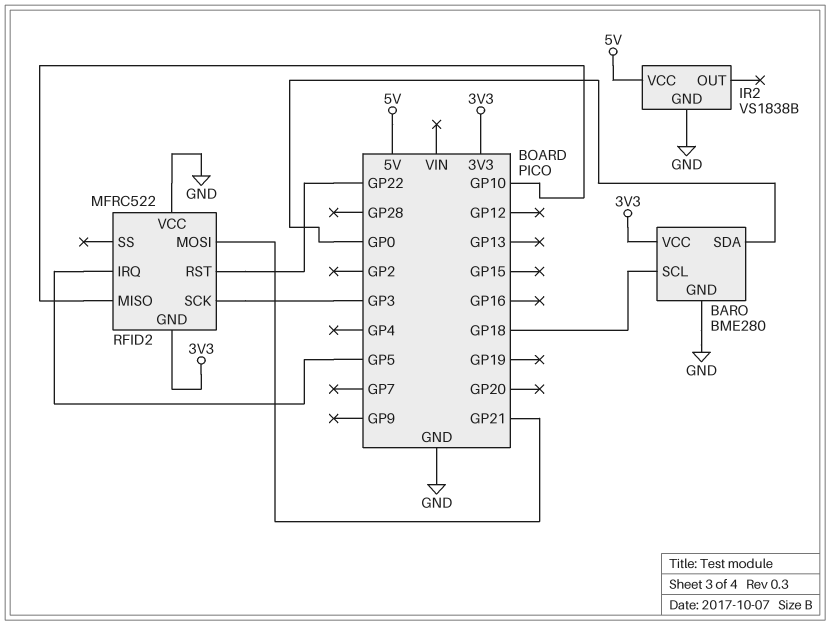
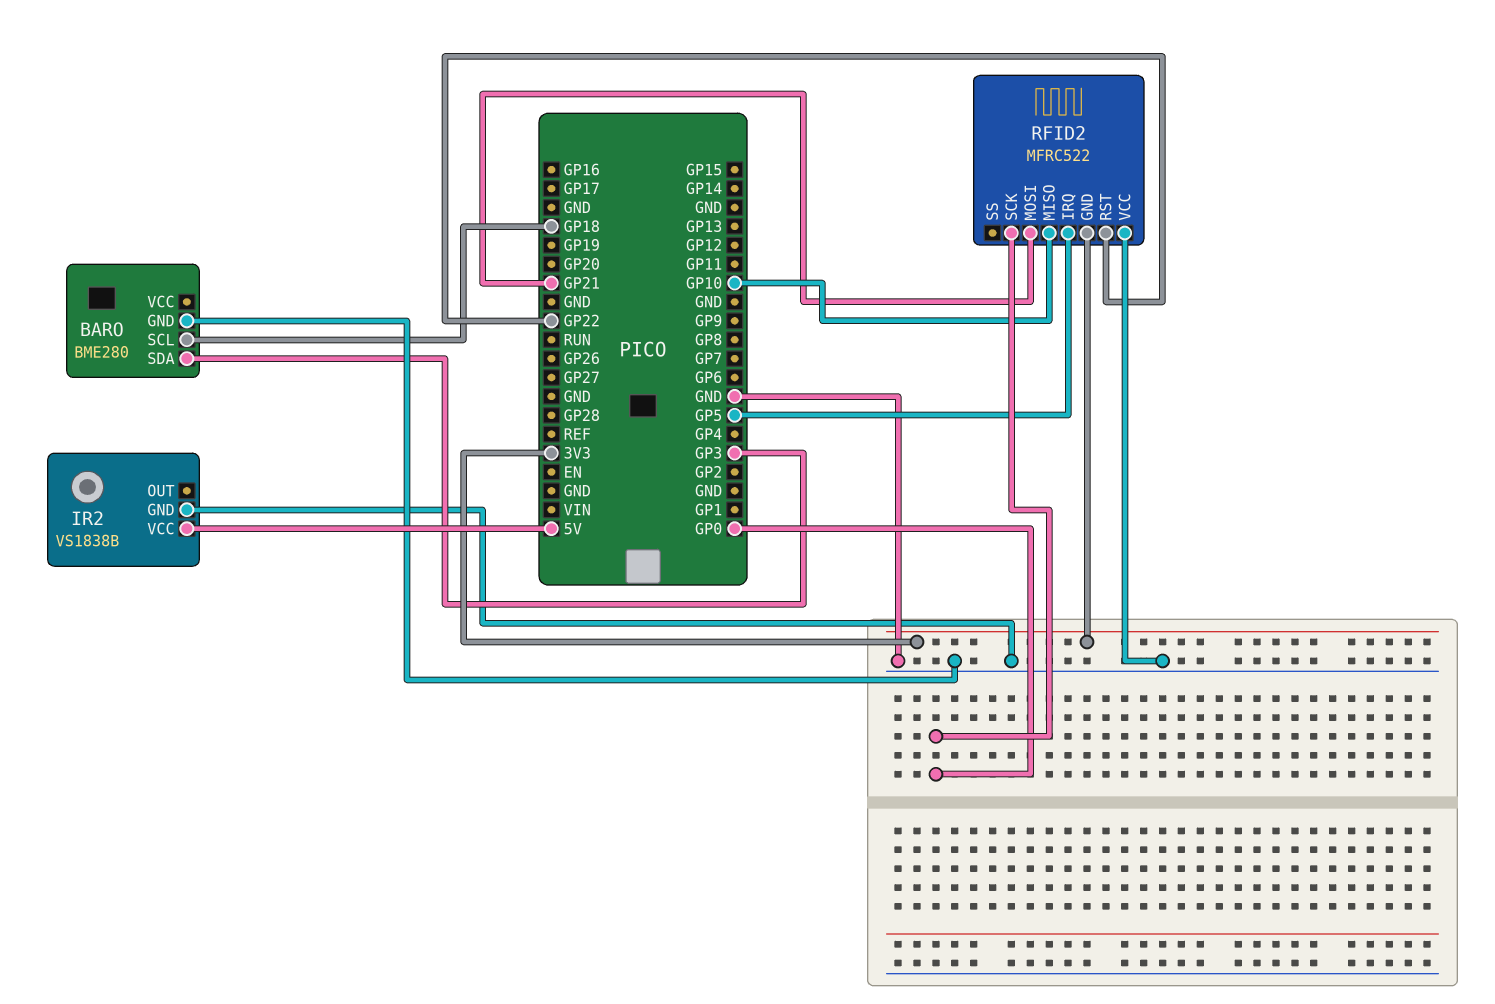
BARO pin SDA: GP0 -> GP3
BARO pin VCC: 3V3 -> none
RFID2 pin SCK: GP3 -> GP0

